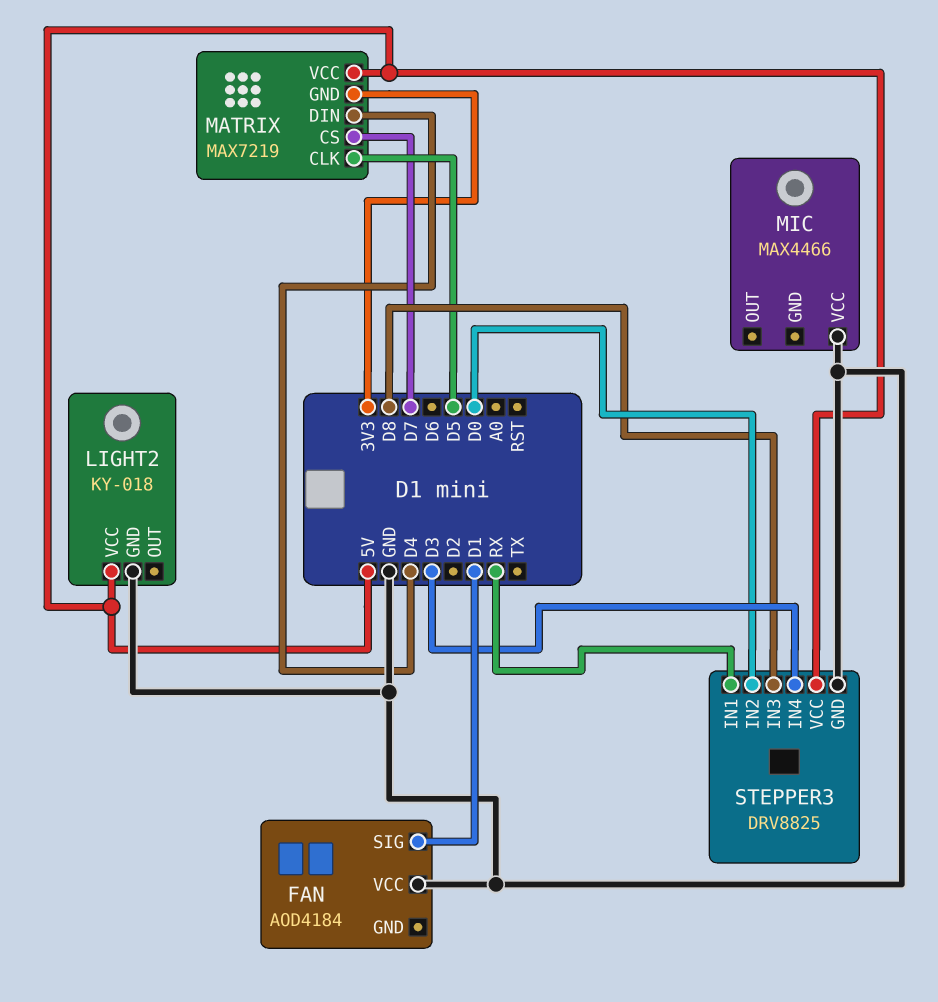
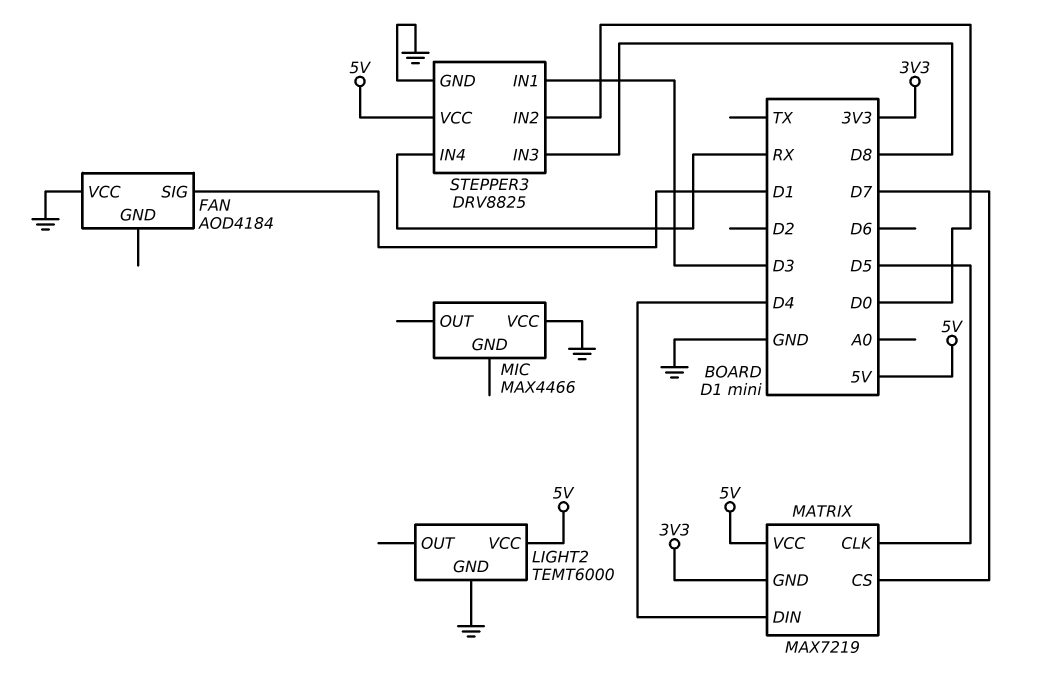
LIGHT2: KY-018 -> TEMT6000
STEPPER3 pin IN1: RX -> D3
STEPPER3 pin IN4: D3 -> RX

